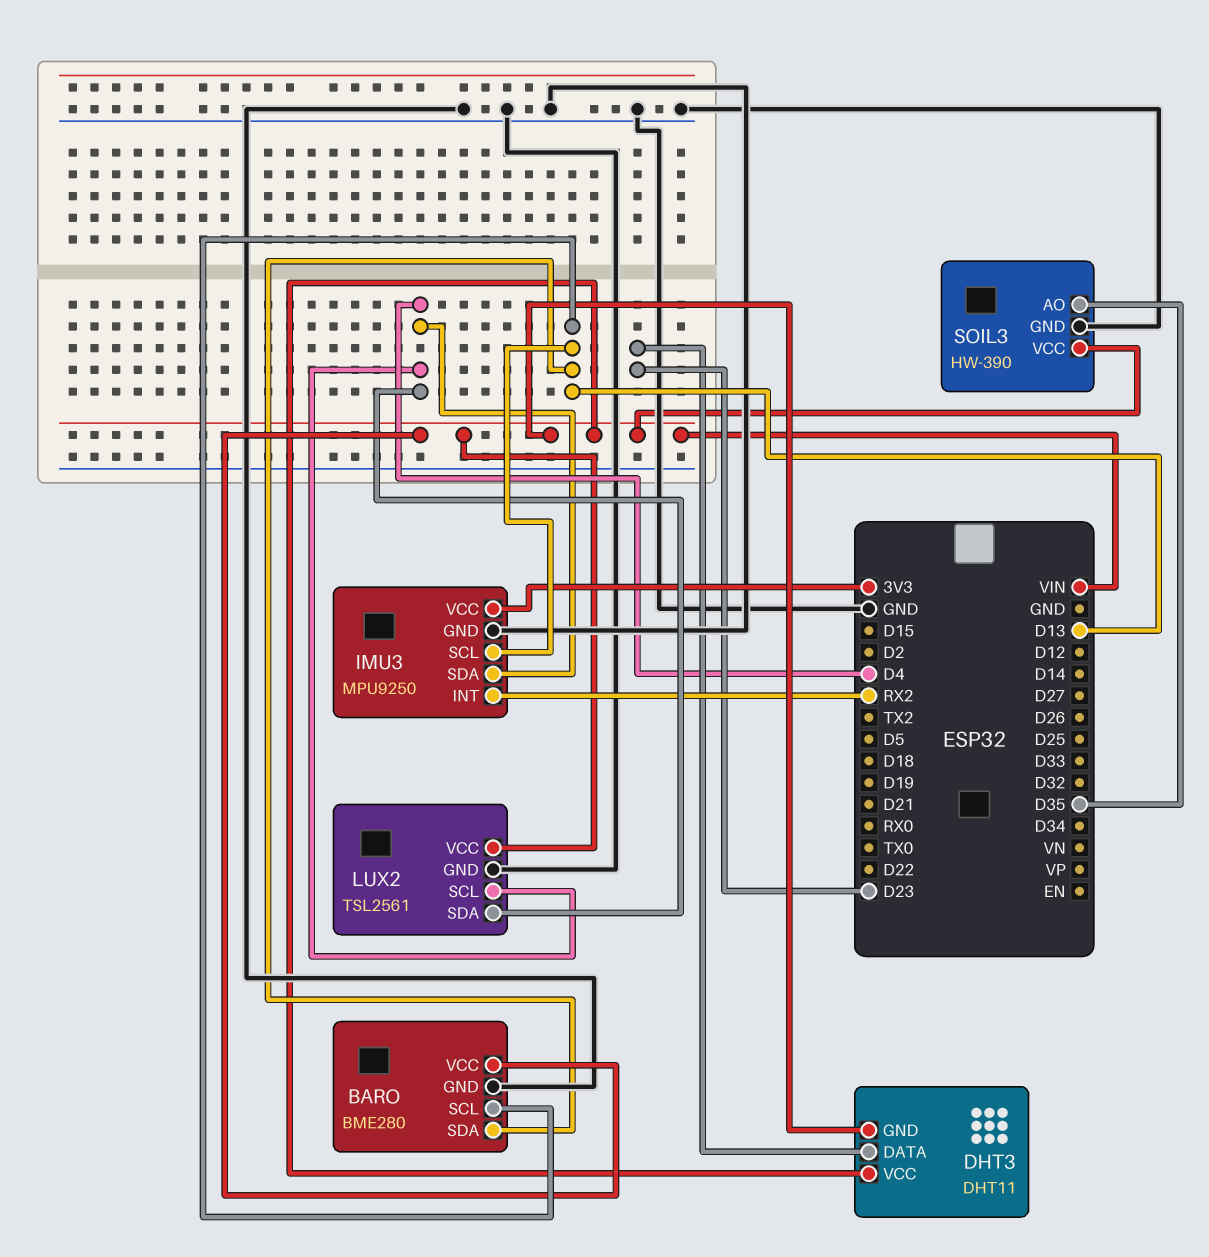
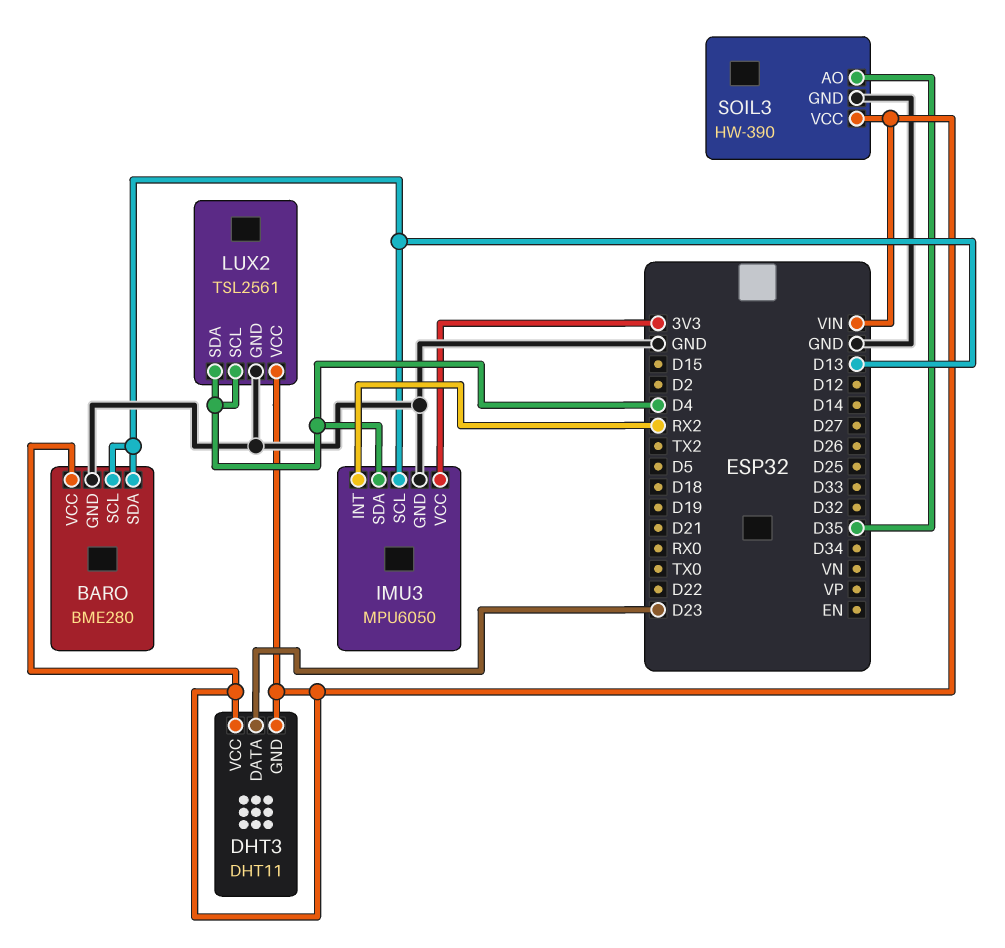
IMU3: MPU9250 -> MPU6050

